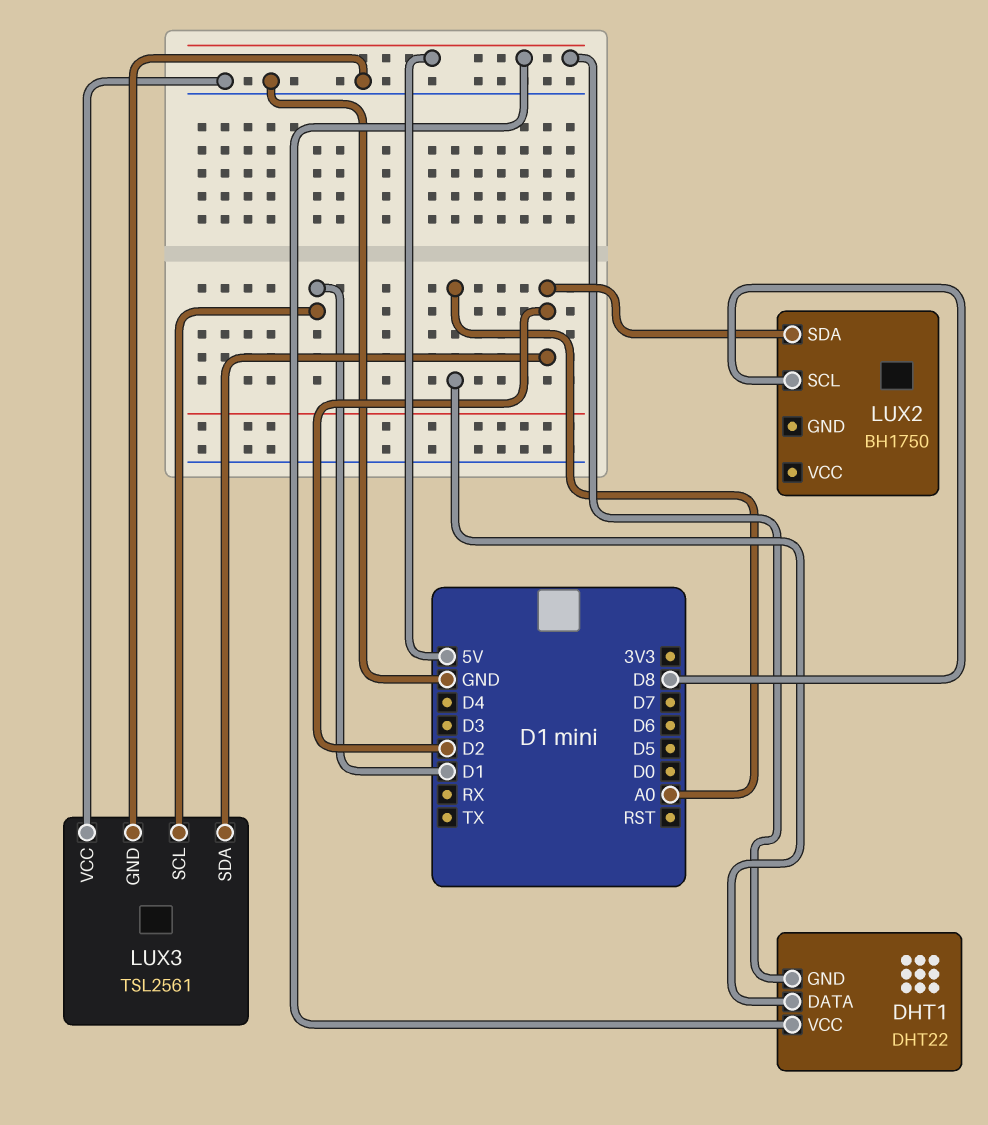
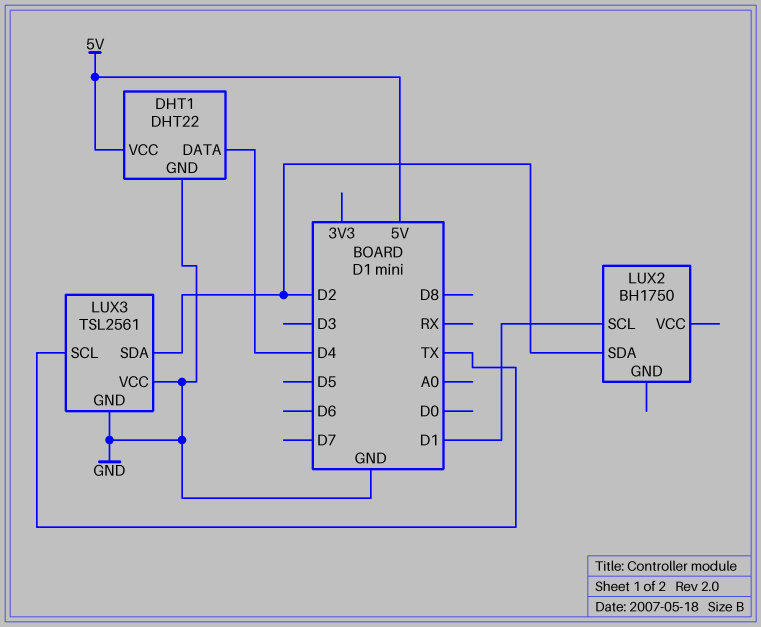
DHT1 pin DATA: A0 -> D4
DHT1 pin GND: 5V -> GND
LUX2 pin SCL: D8 -> D1
LUX3 pin SCL: D1 -> TX

